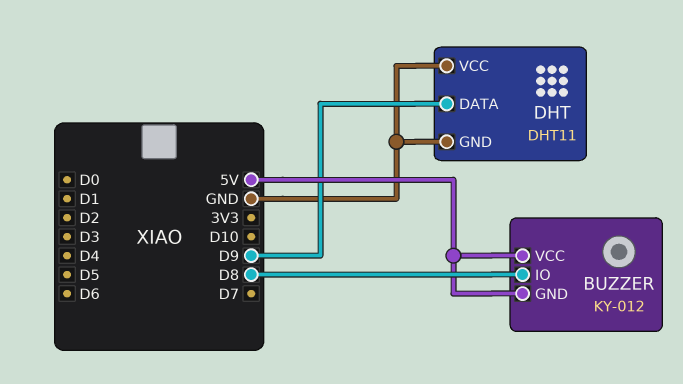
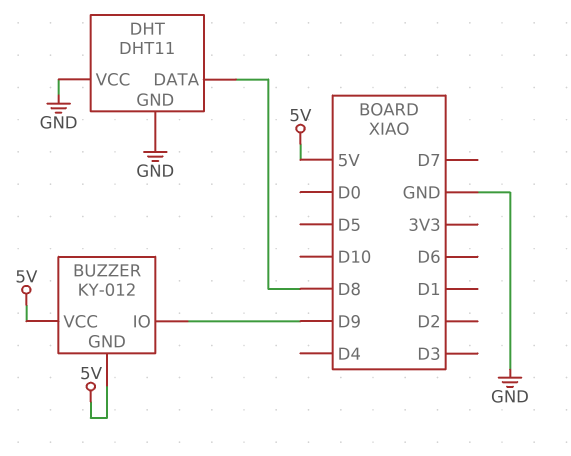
BUZZER pin IO: D8 -> D9
DHT pin DATA: D9 -> D8

